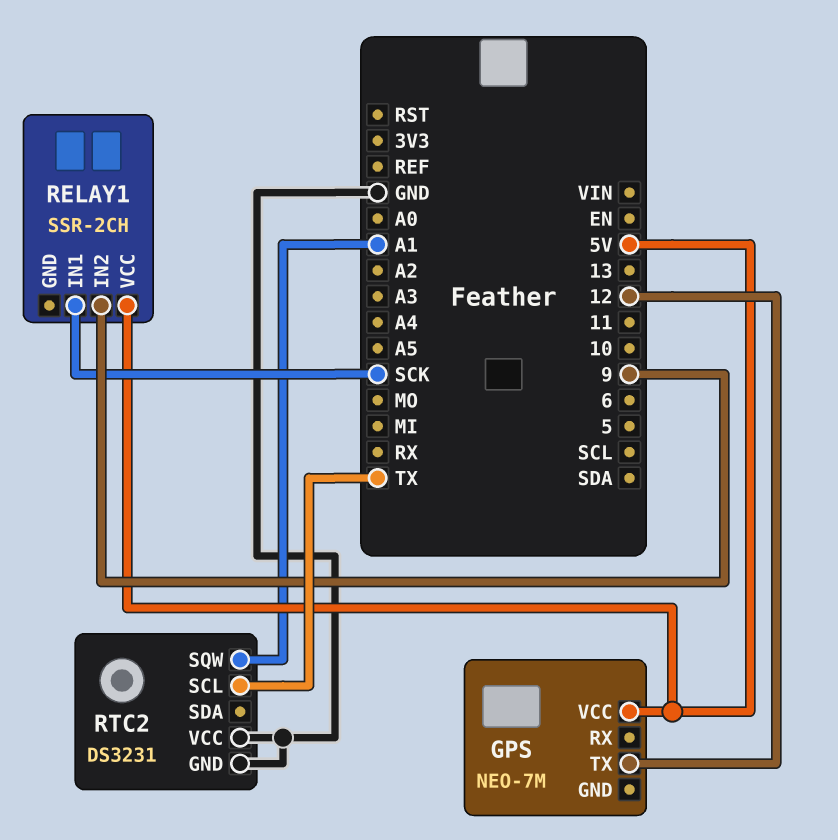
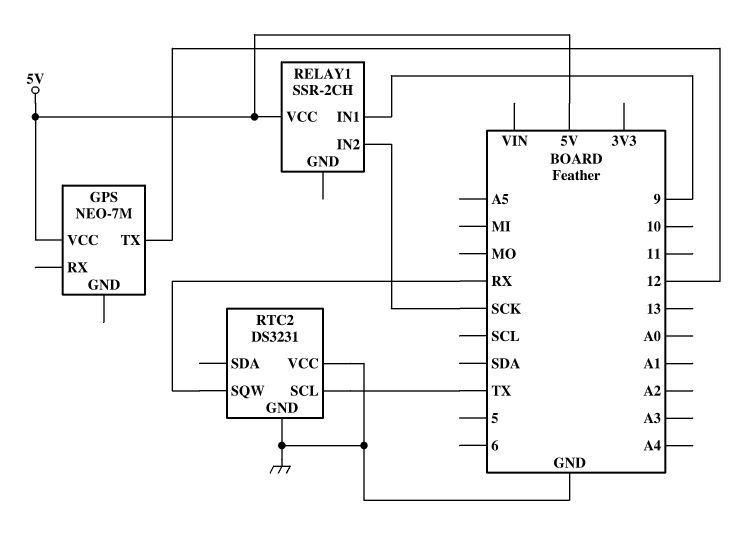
RELAY1 pin IN1: SCK -> 9
RELAY1 pin IN2: 9 -> SCK
RTC2 pin SQW: A1 -> RX

